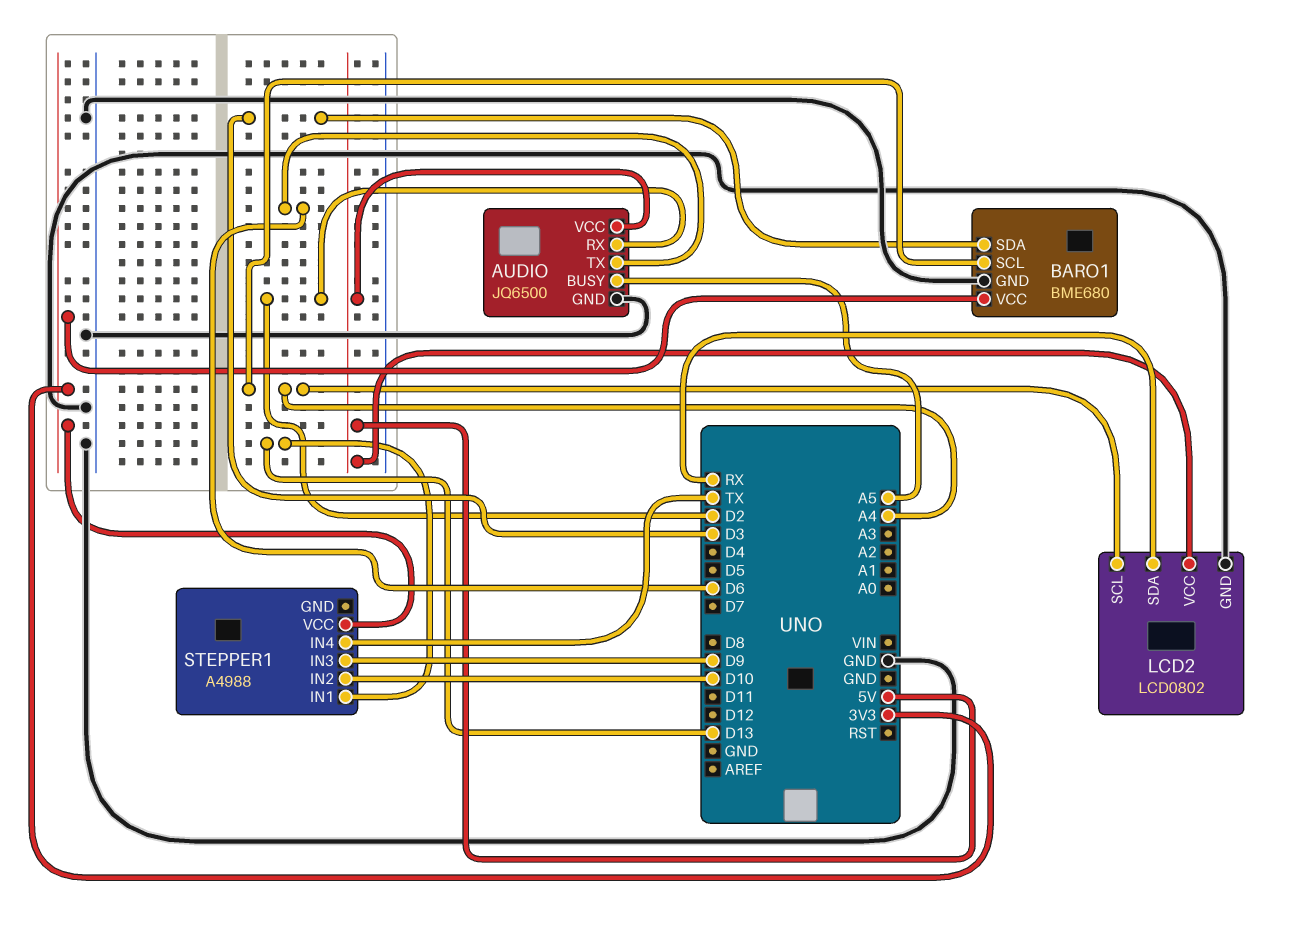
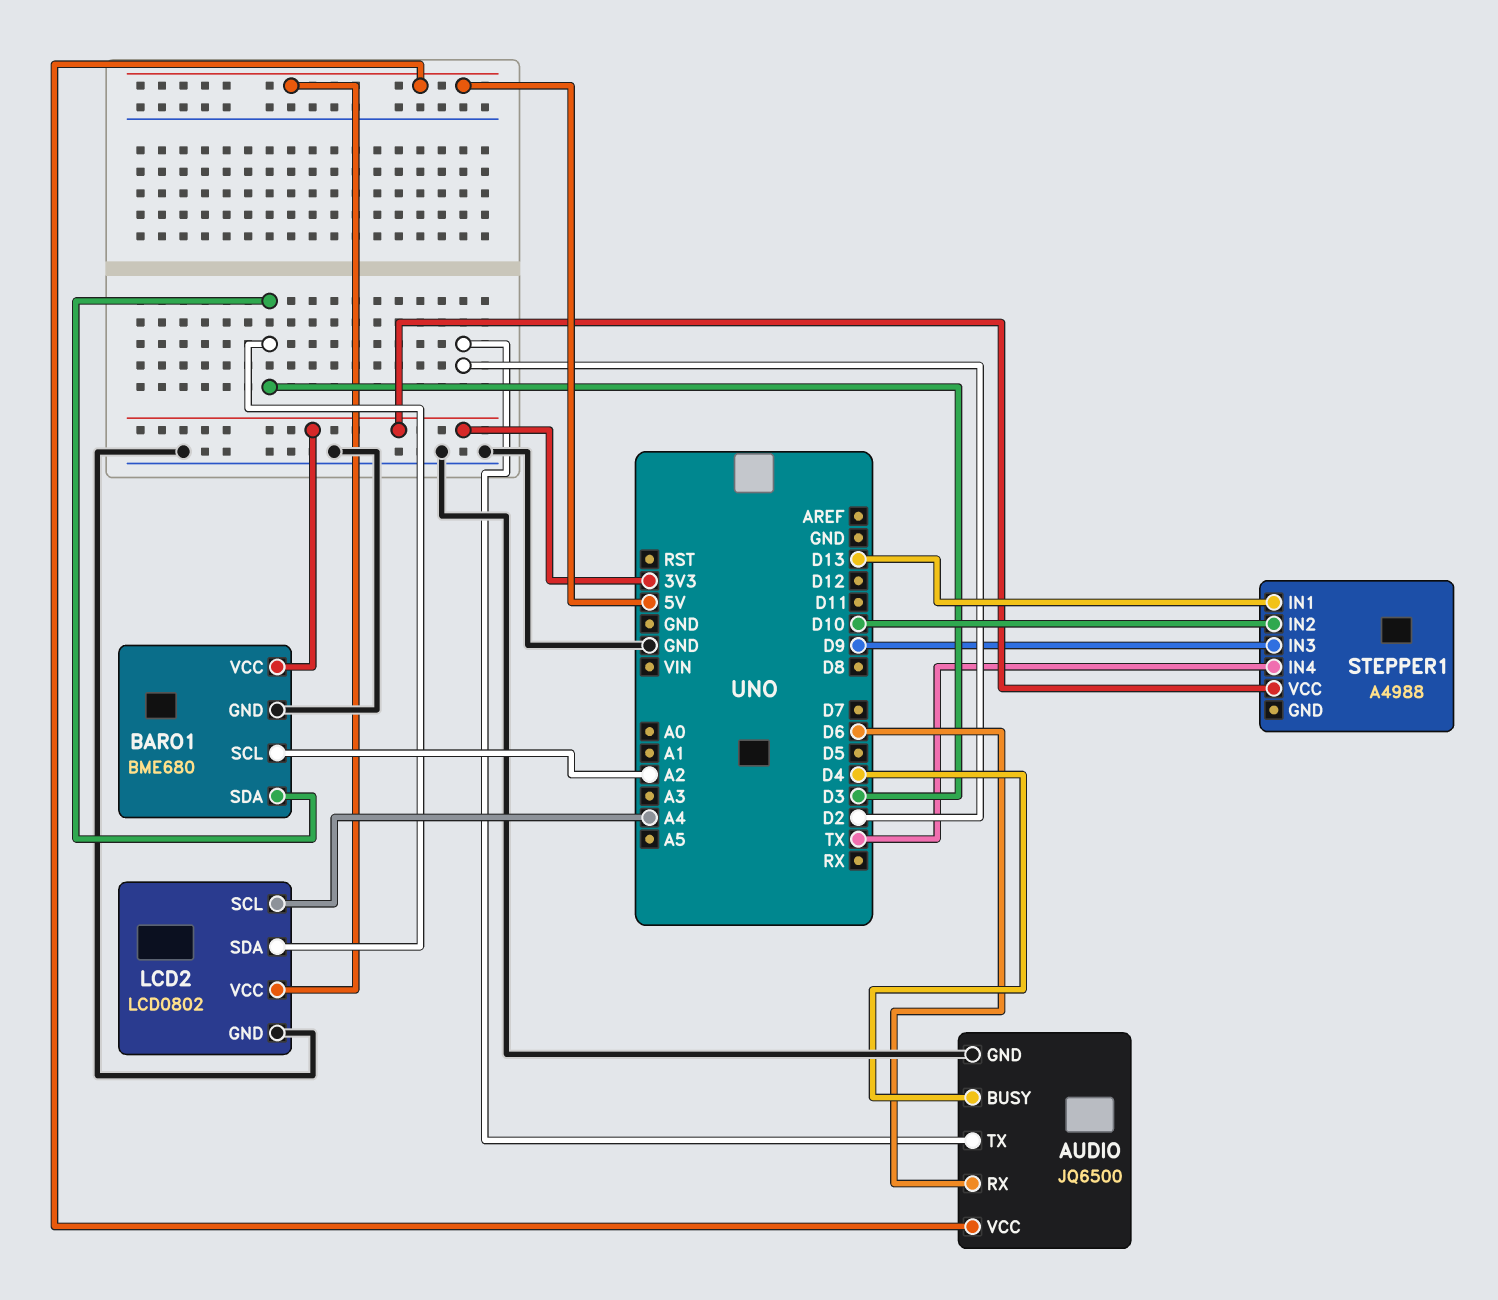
AUDIO pin BUSY: A5 -> D4
AUDIO pin RX: D2 -> D6
AUDIO pin TX: D6 -> D2
BARO1 pin SCL: A4 -> A2
LCD2 pin SDA: RX -> D3

